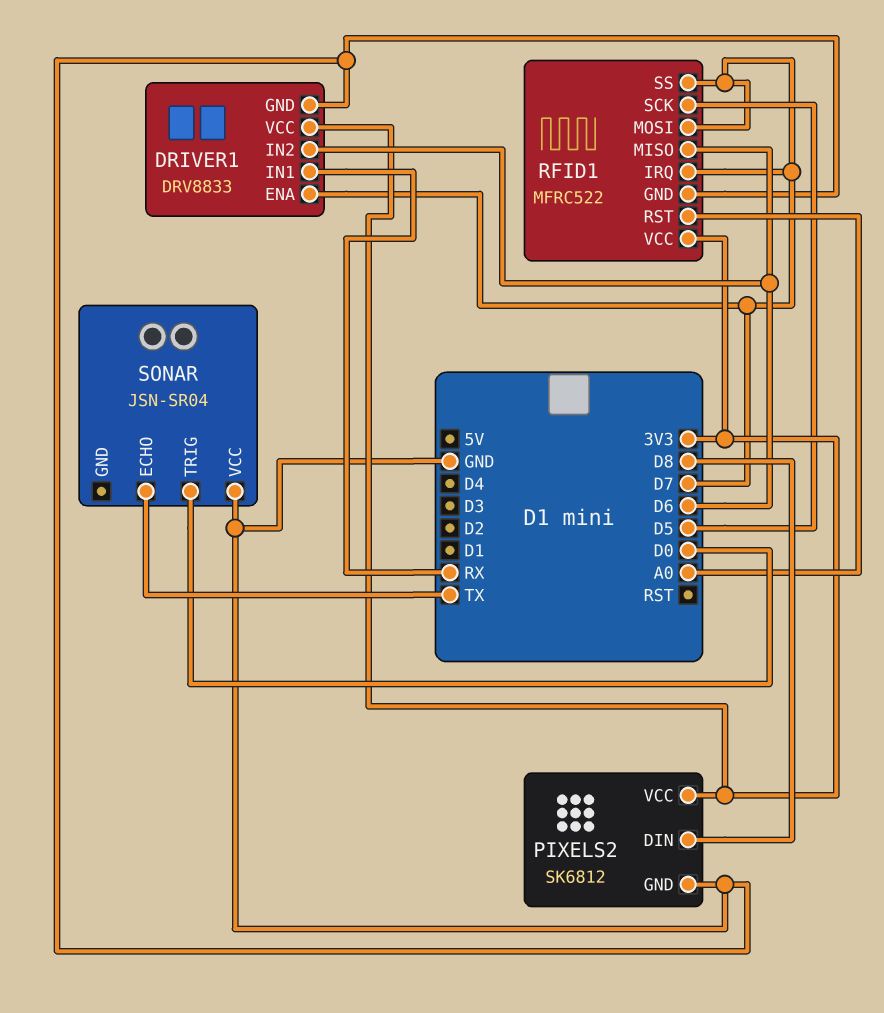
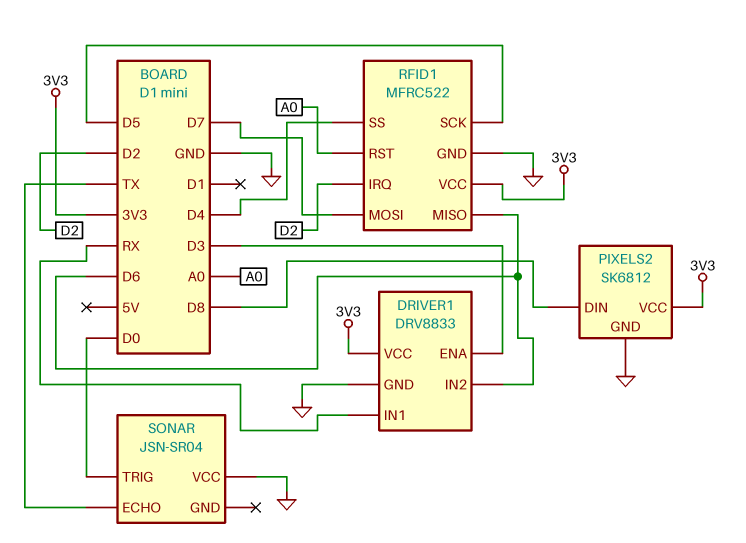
DRIVER1 pin ENA: D7 -> D3
RFID1 pin IRQ: D7 -> D2
RFID1 pin SS: D7 -> D4

